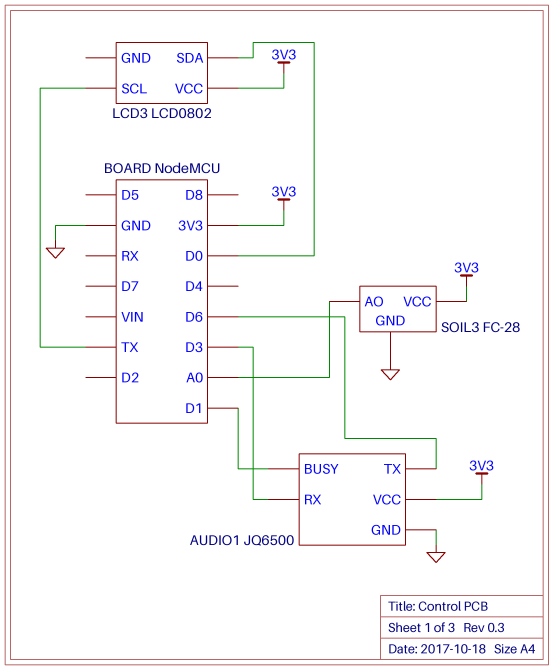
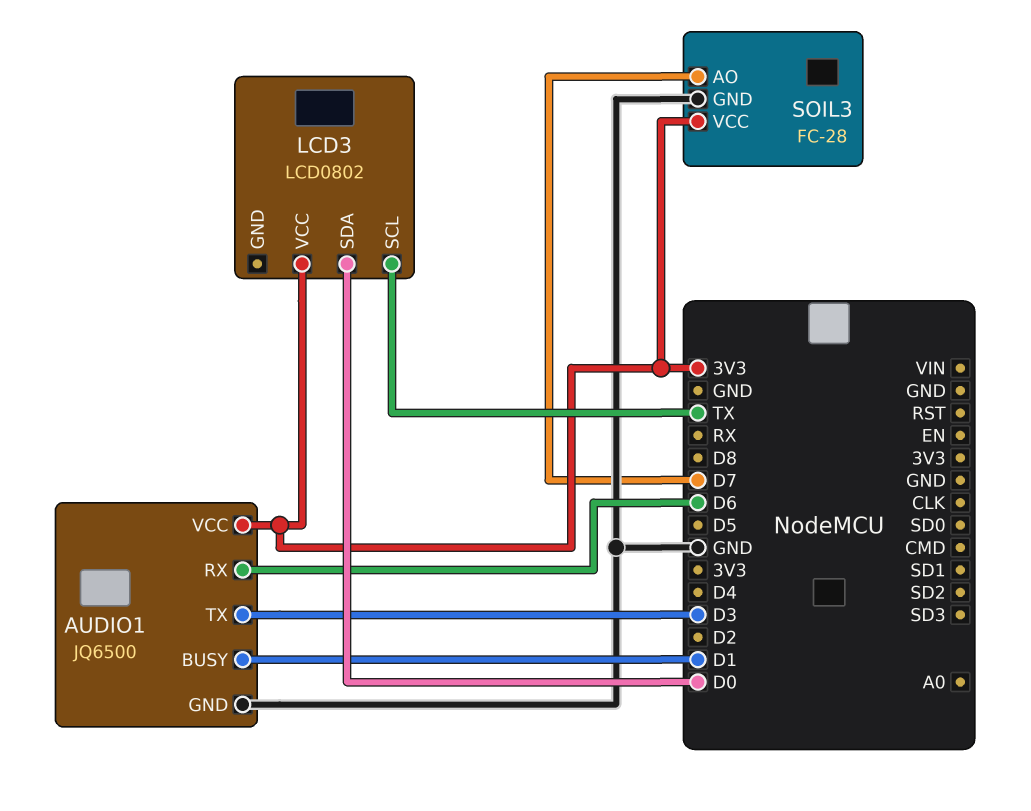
AUDIO1 pin RX: D3 -> D6
AUDIO1 pin TX: D6 -> D3
SOIL3 pin AO: A0 -> D7

